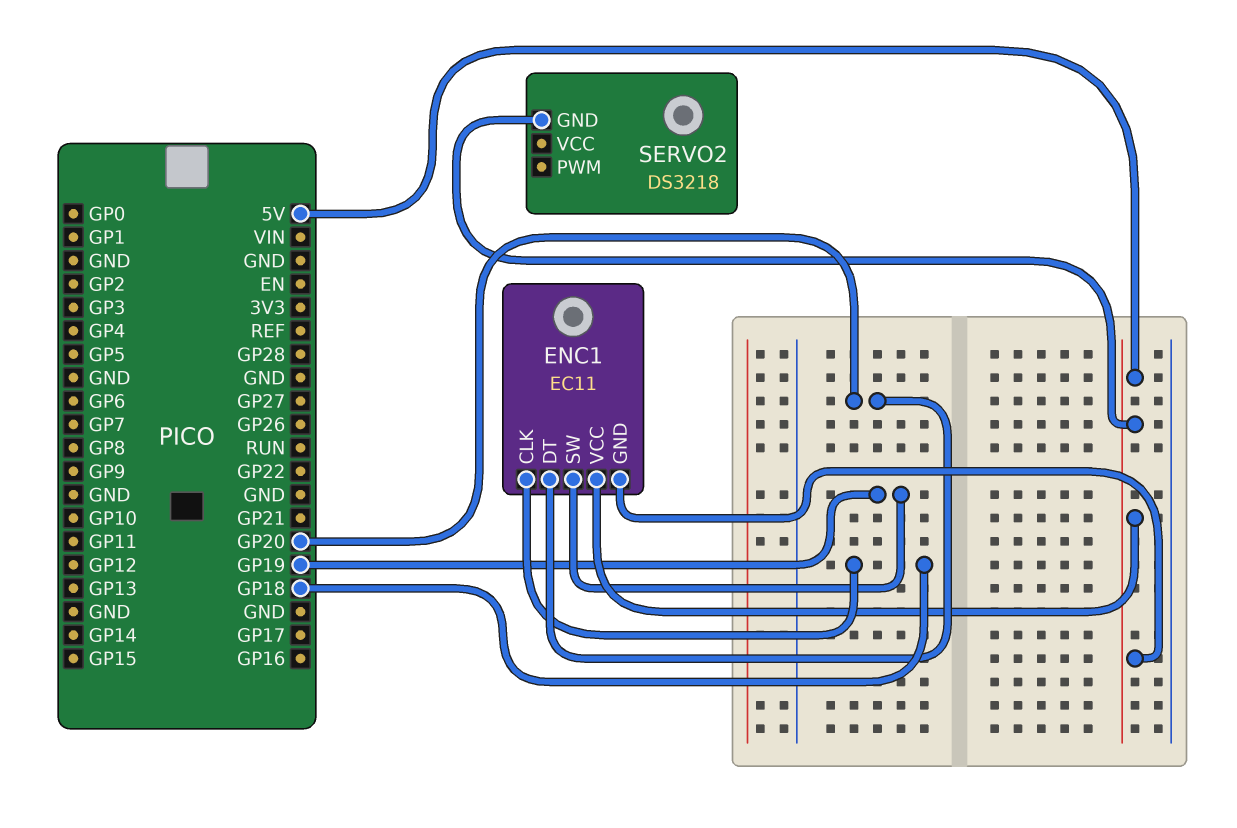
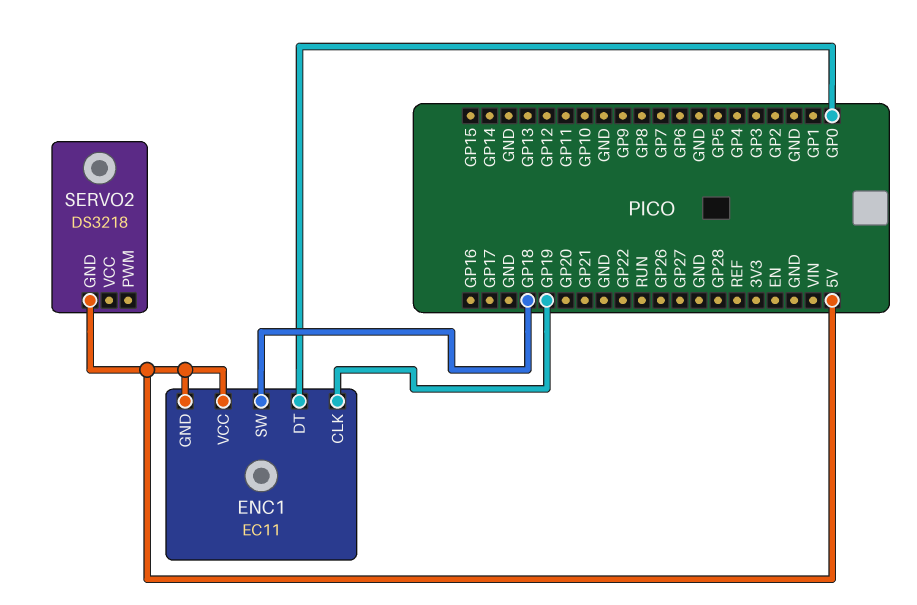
ENC1 pin CLK: GP18 -> GP19
ENC1 pin DT: GP20 -> GP0
ENC1 pin SW: GP19 -> GP18

